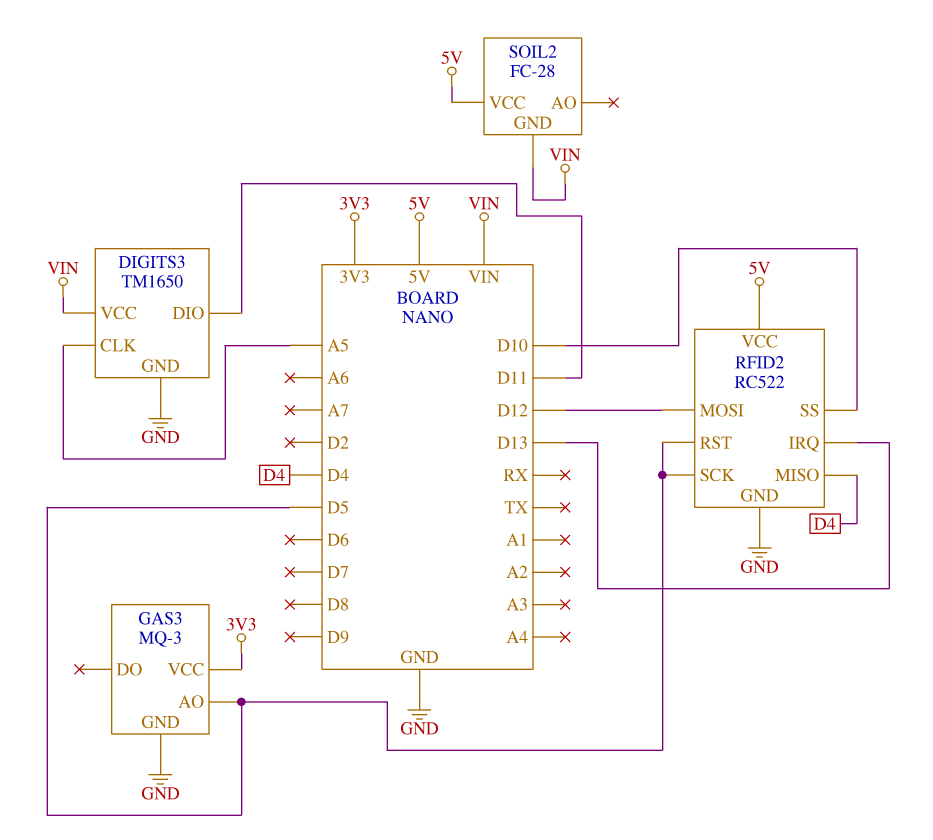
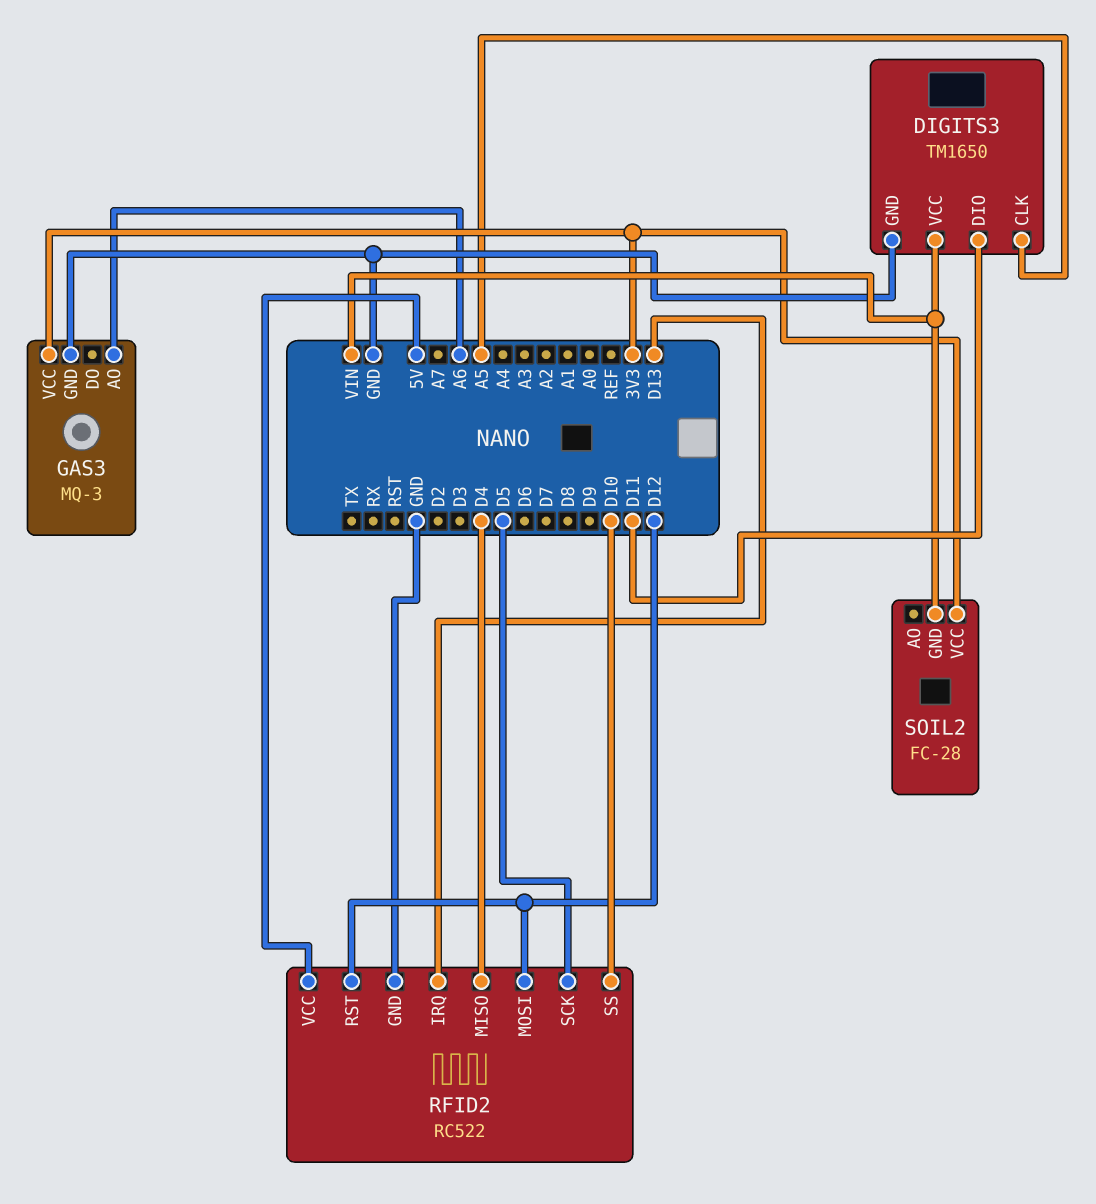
GAS3 pin AO: D5 -> A6
RFID2 pin RST: D5 -> D12
SOIL2 pin VCC: 5V -> 3V3

